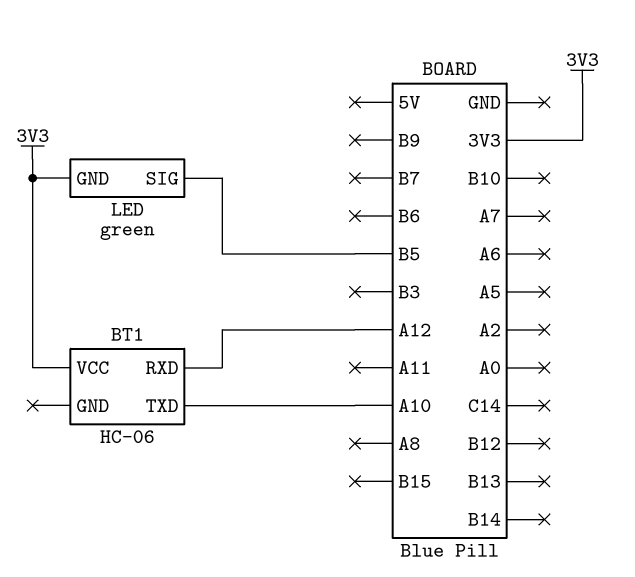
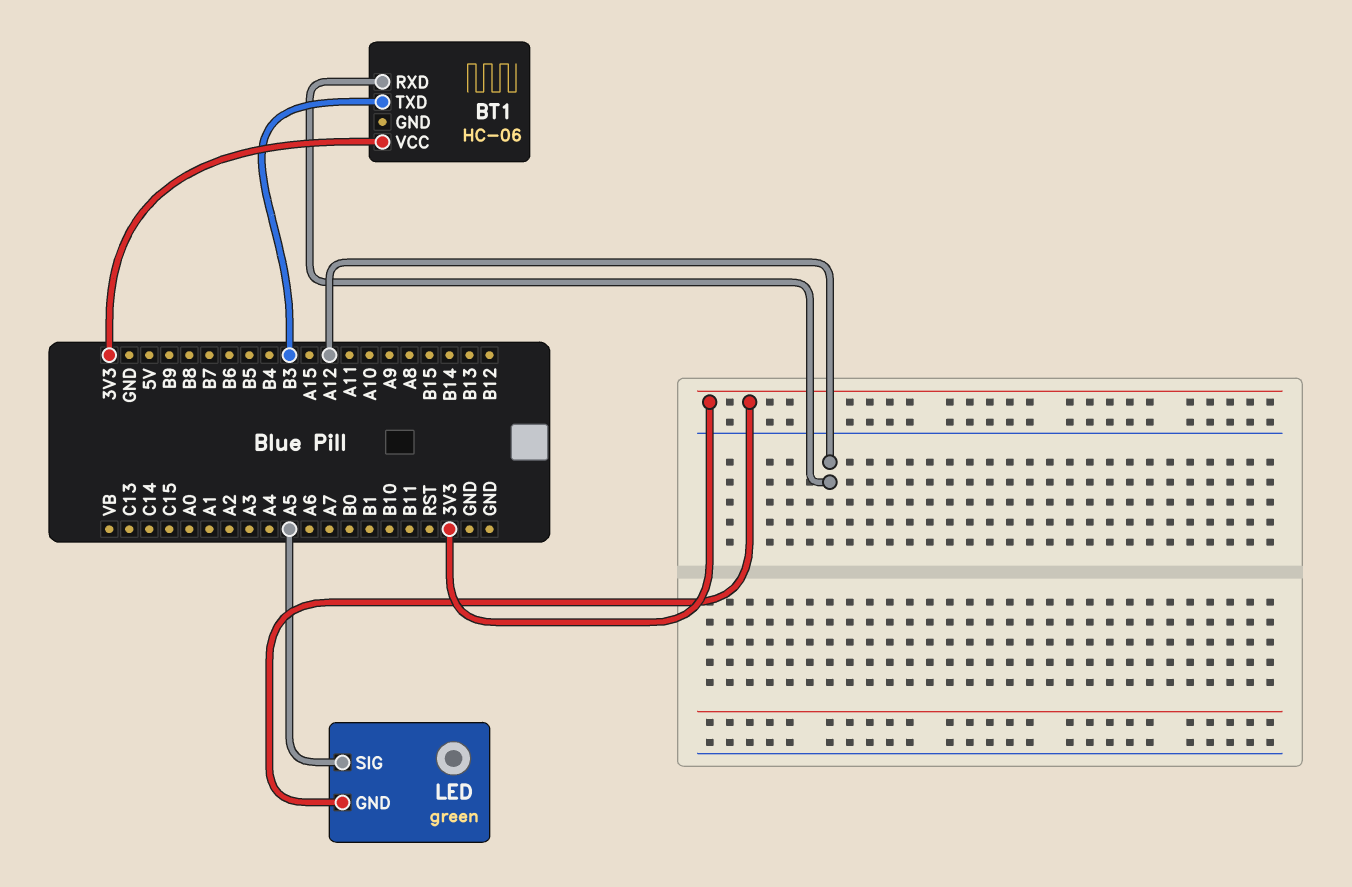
BT1 pin TXD: A10 -> B3
LED pin SIG: B5 -> A5

